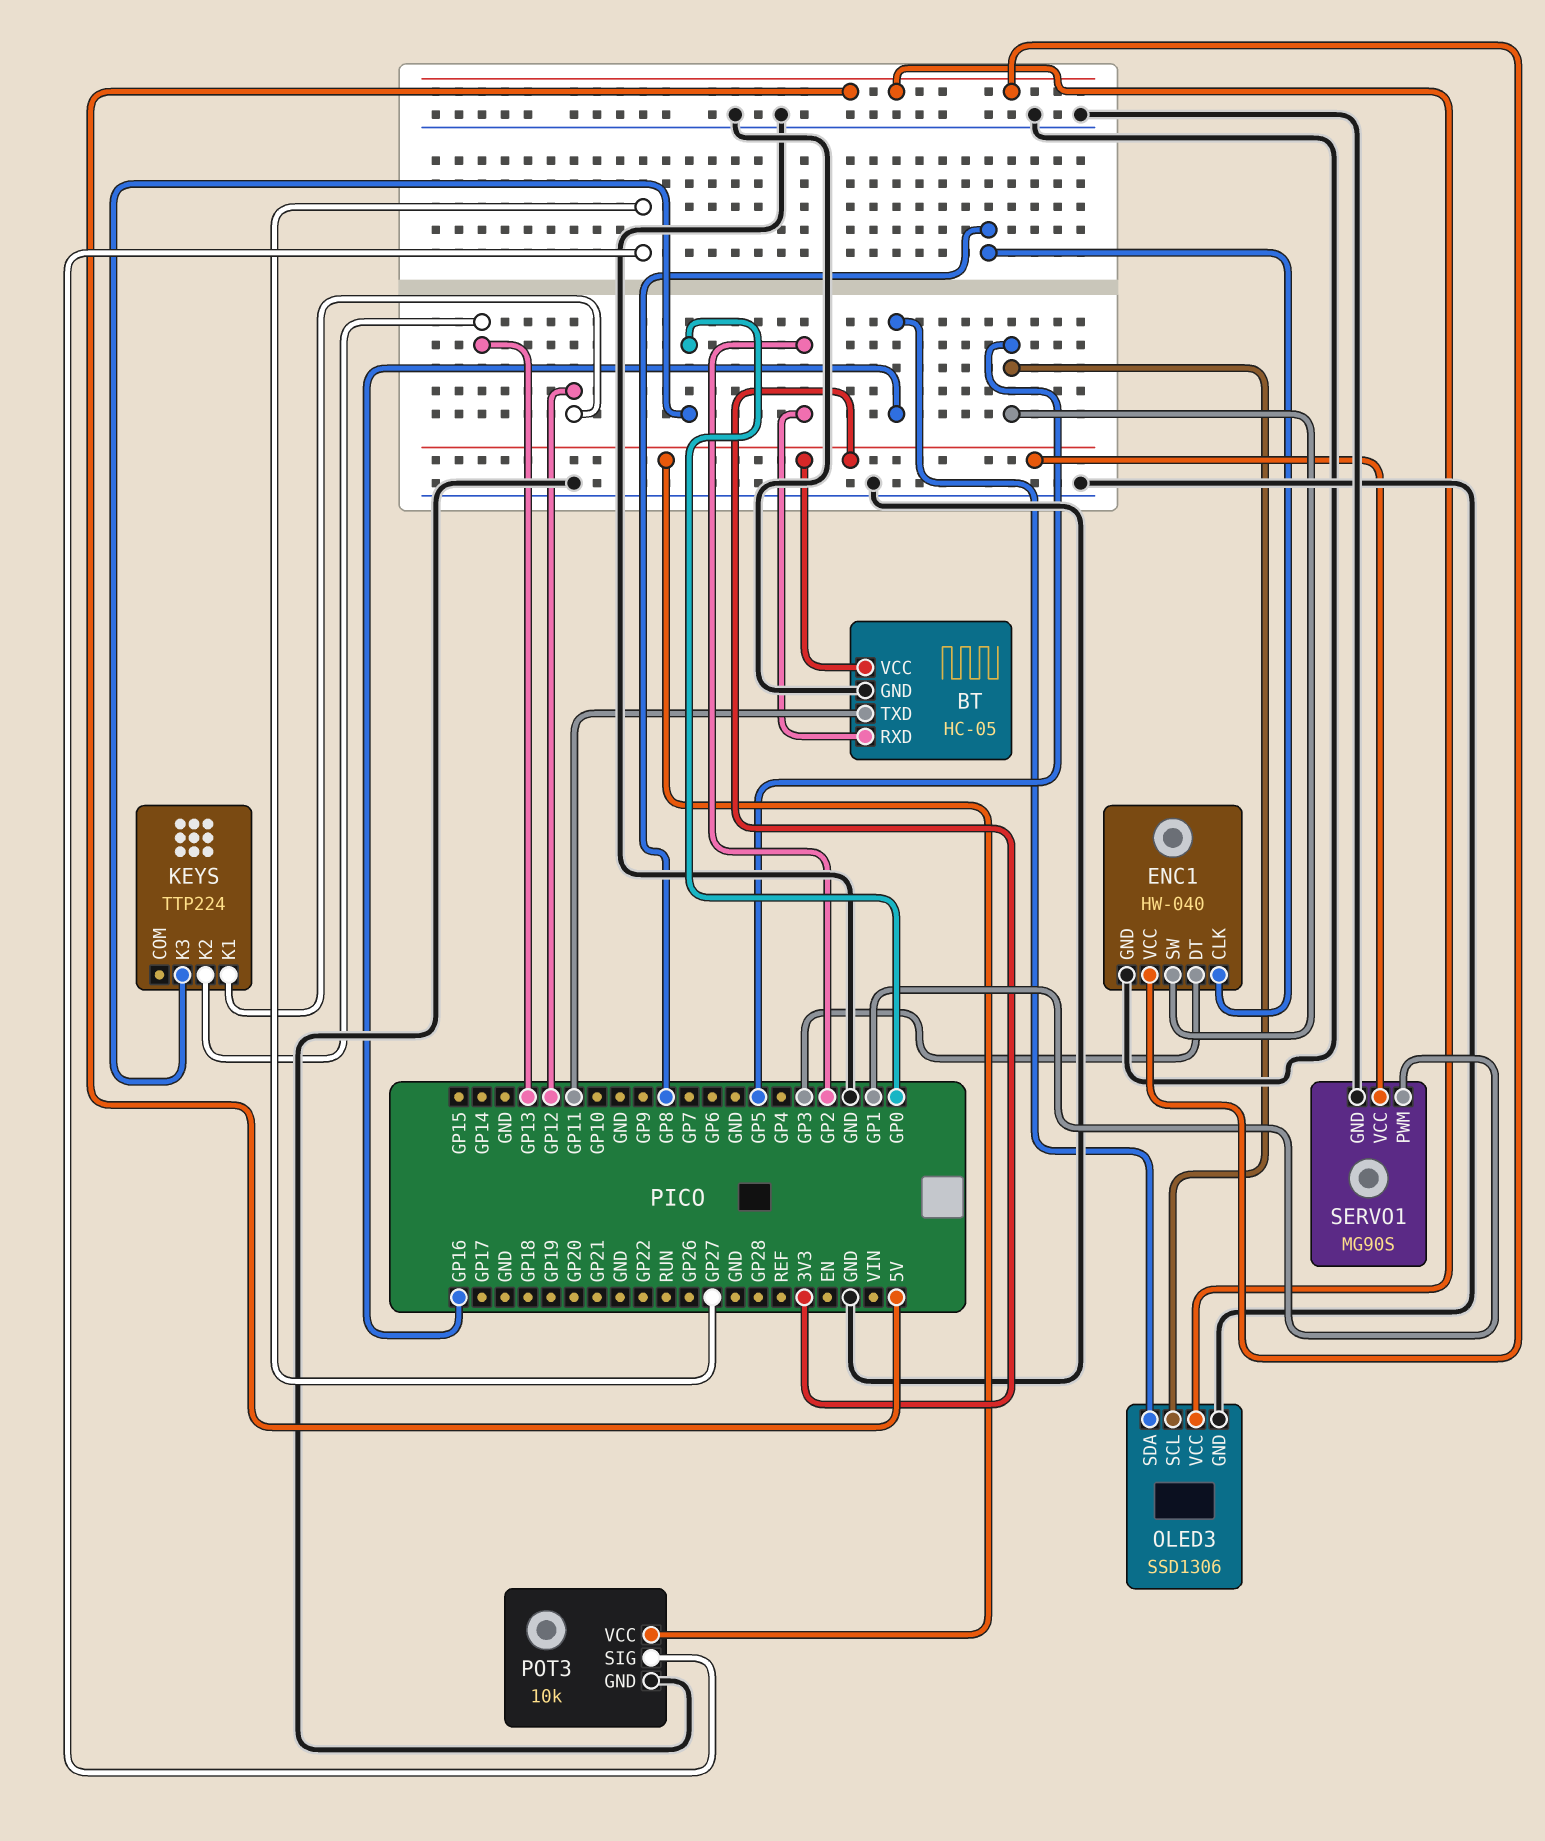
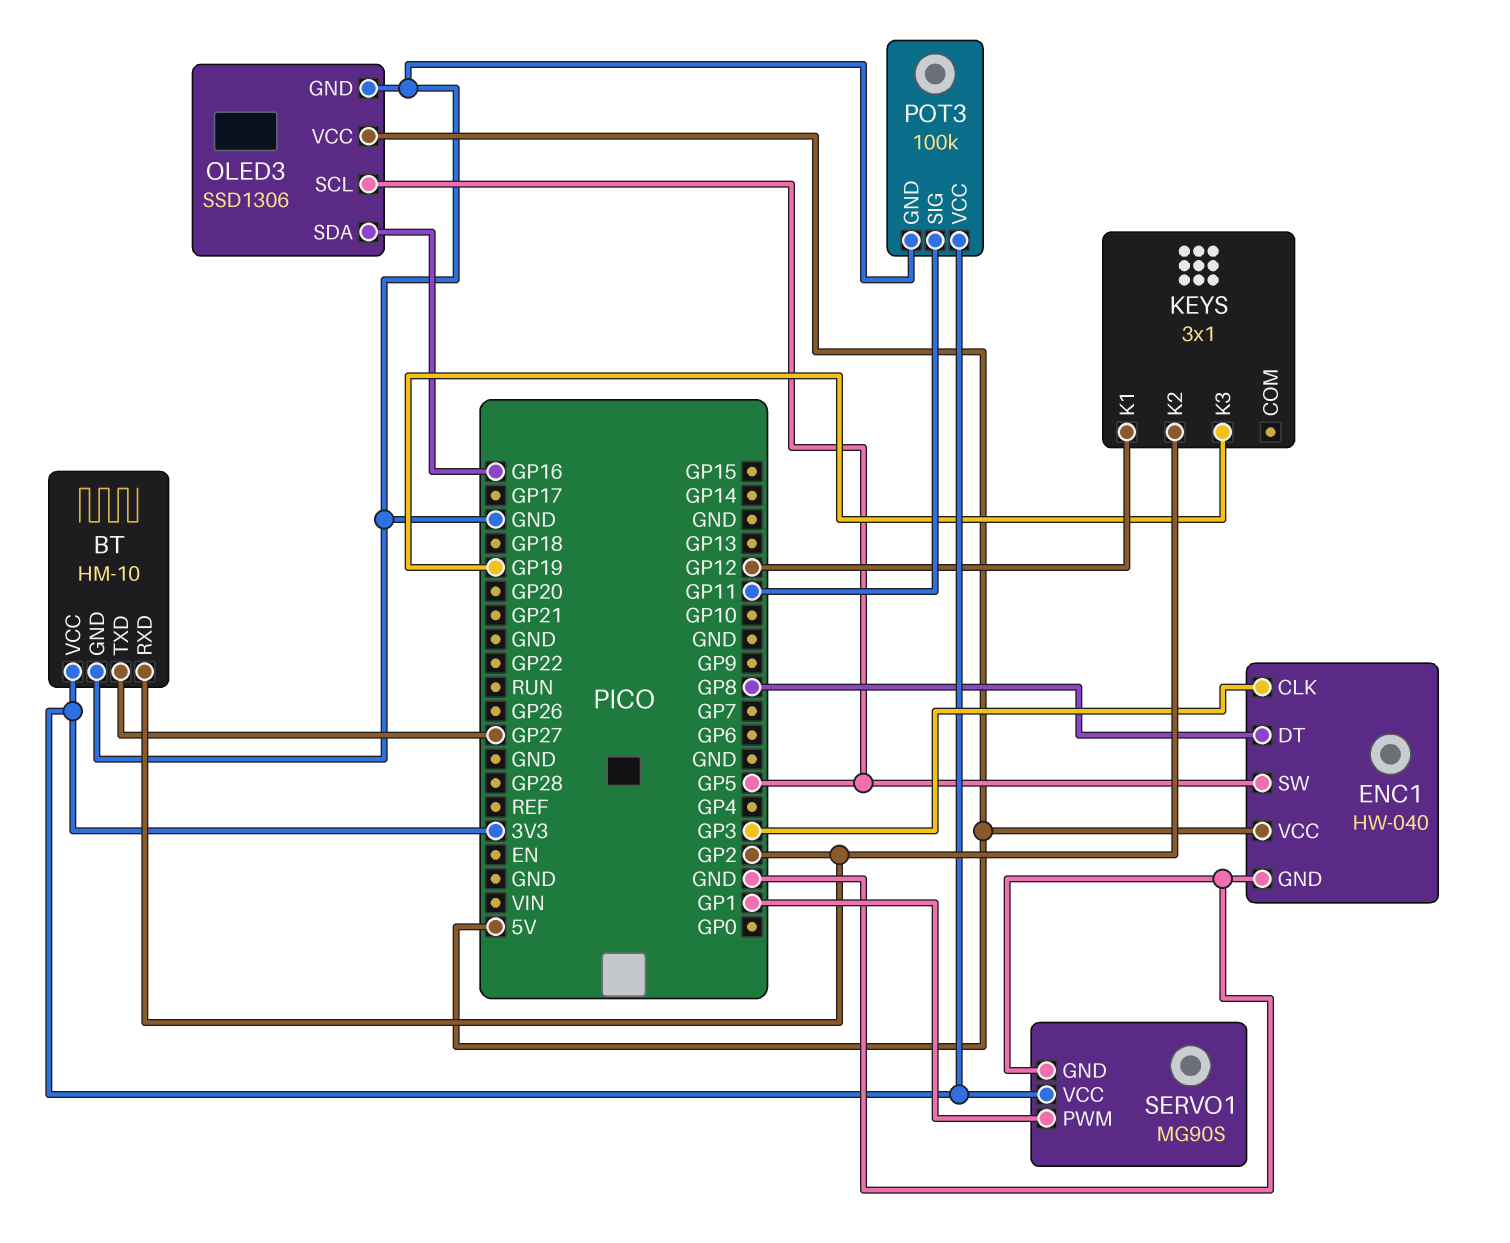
BT: HC-05 -> HM-10
BT pin TXD: GP11 -> GP27
ENC1 pin CLK: GP8 -> GP3
ENC1 pin DT: GP3 -> GP8
KEYS: TTP224 -> 3x1
KEYS pin K2: GP13 -> GP2
KEYS pin K3: GP0 -> GP19
POT3: 10k -> 100k
POT3 pin SIG: GP27 -> GP11

